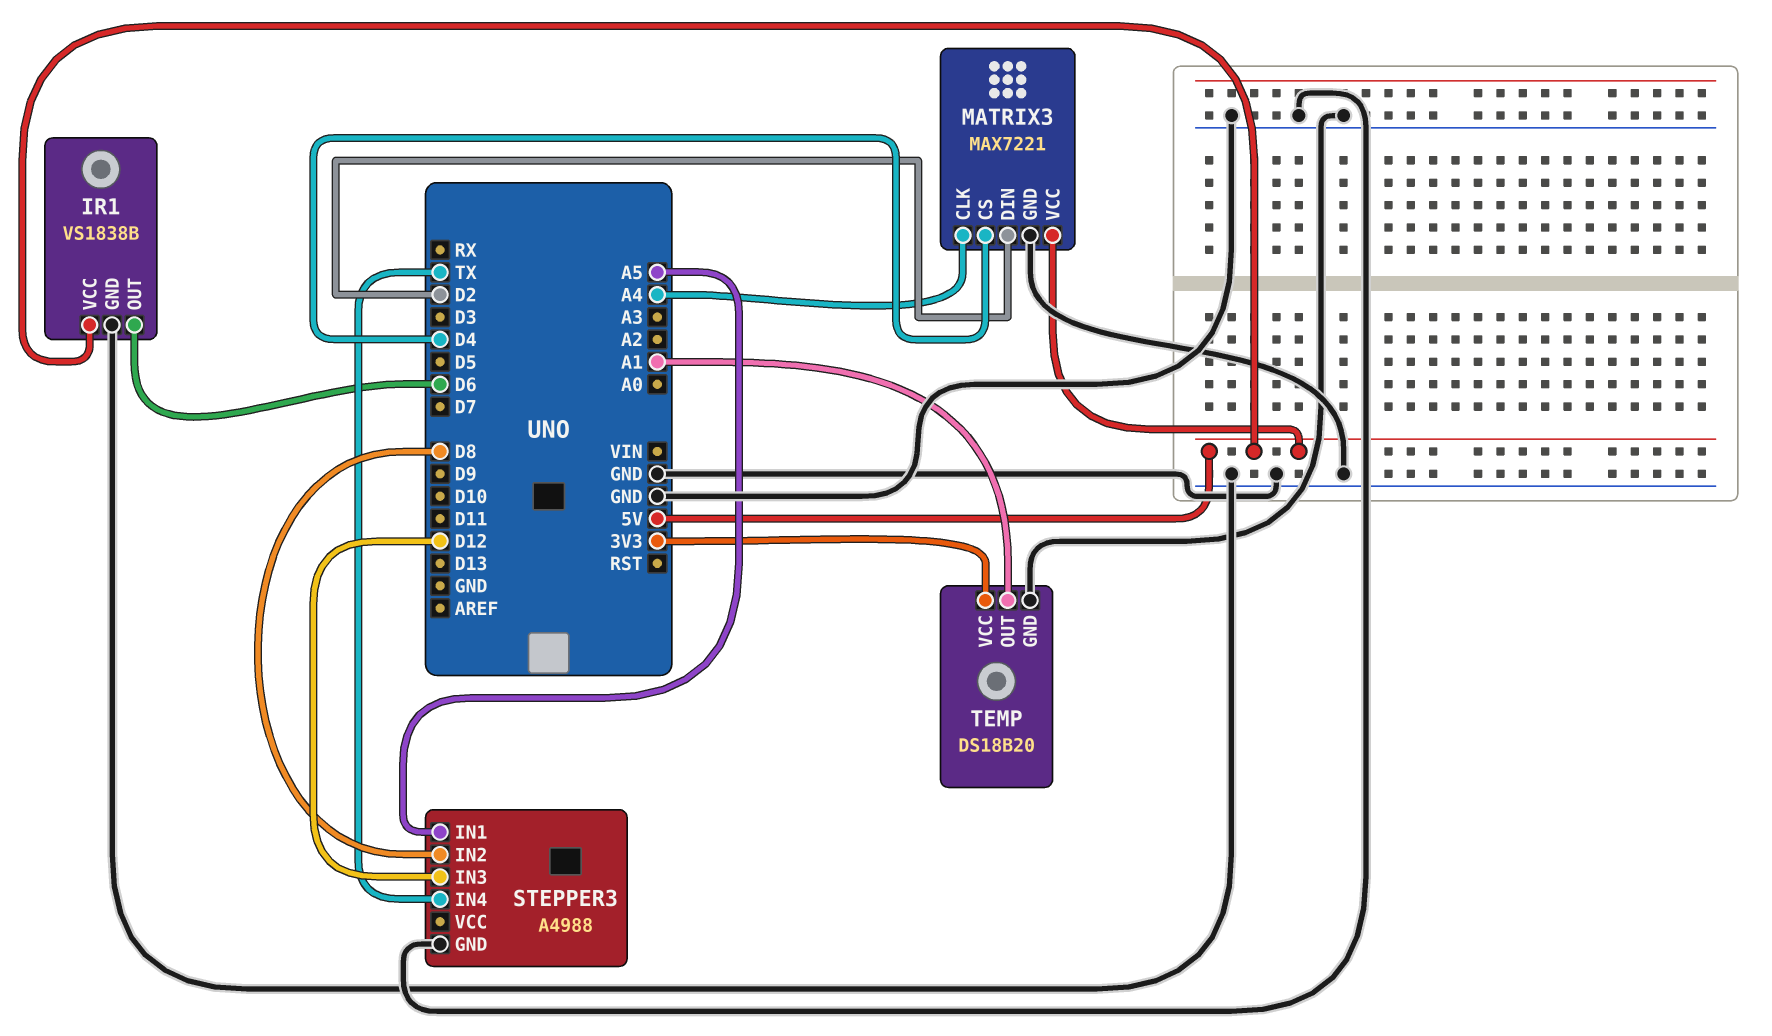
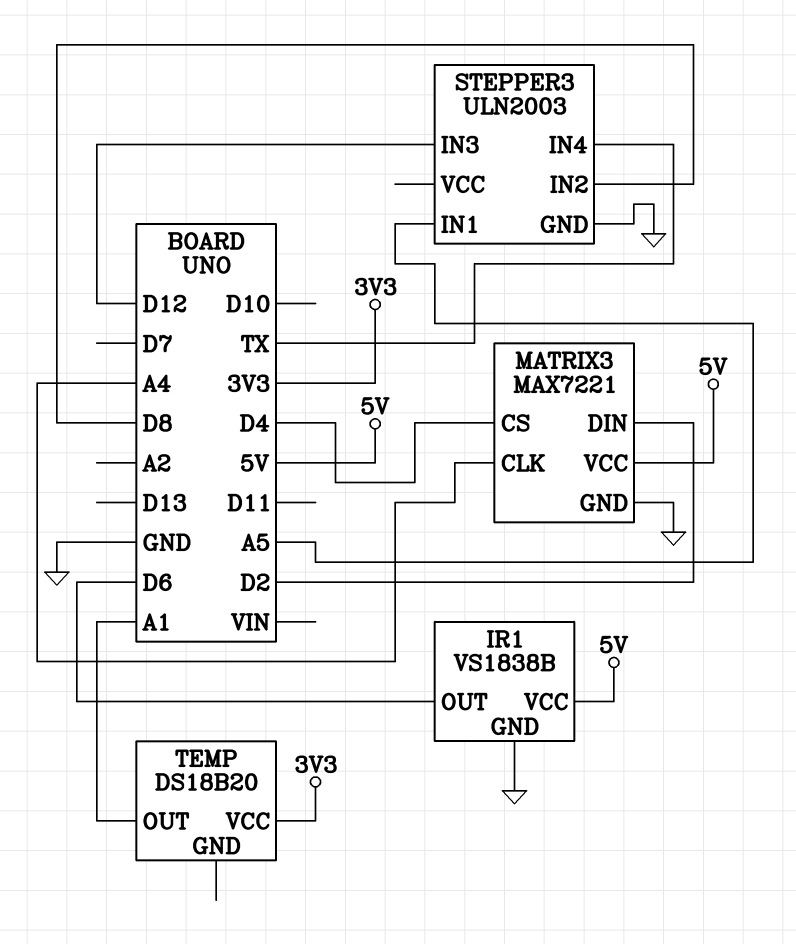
STEPPER3: A4988 -> ULN2003
TEMP pin GND: GND -> none

